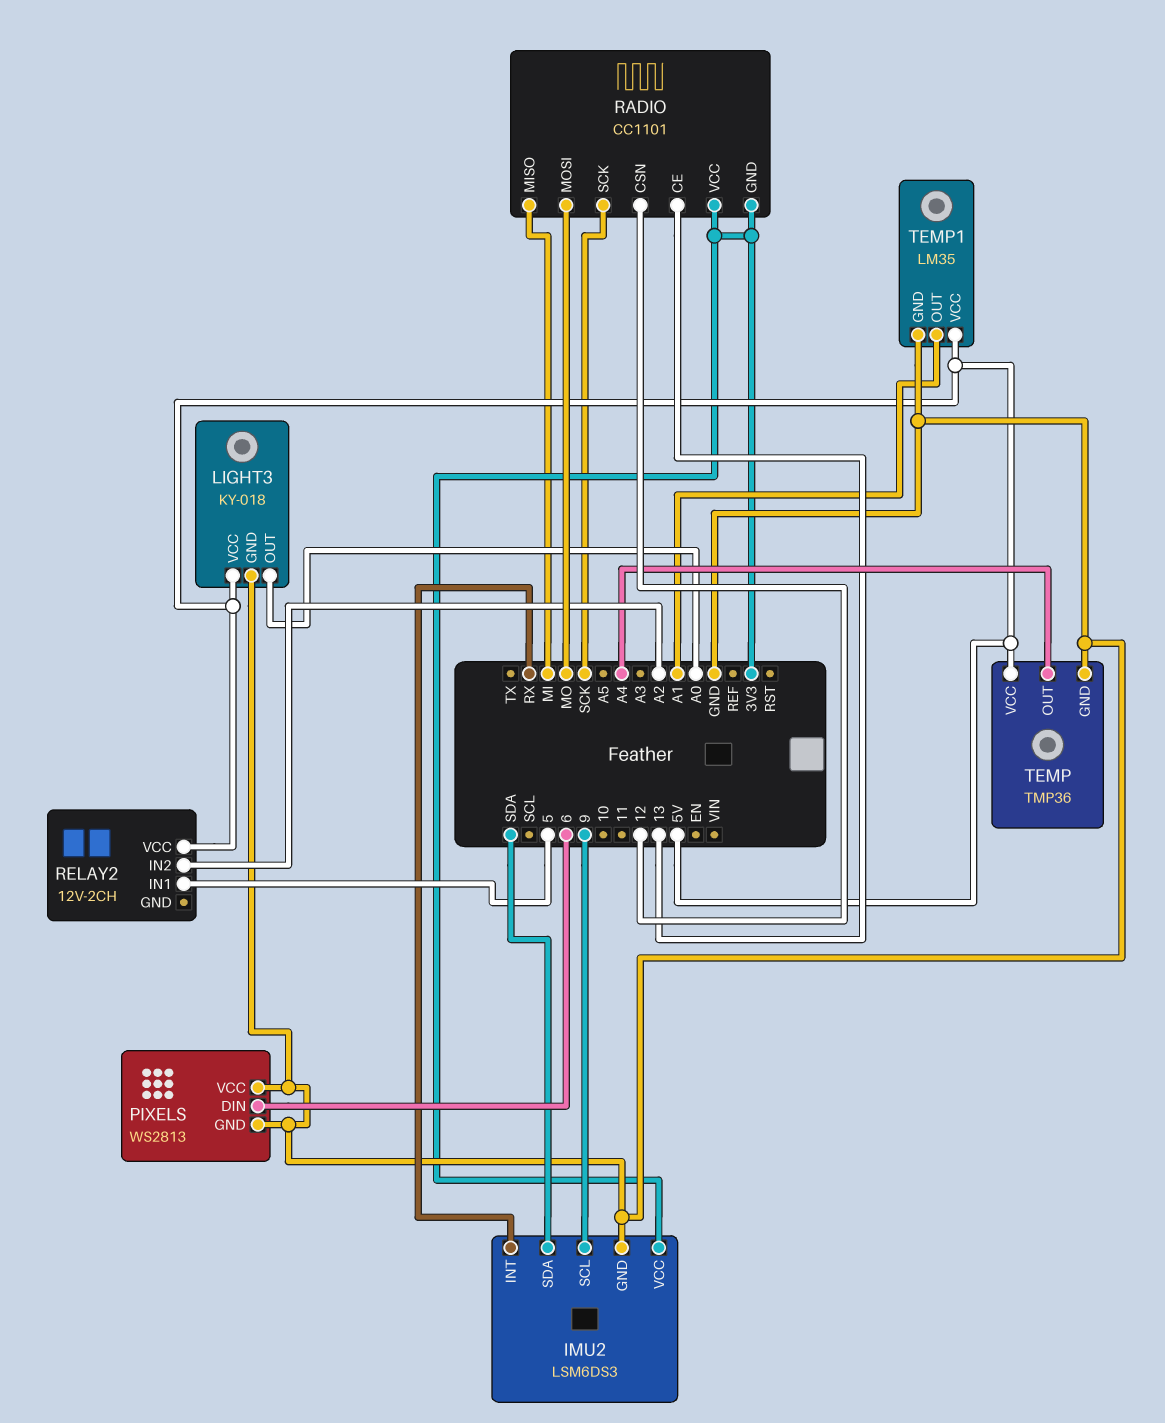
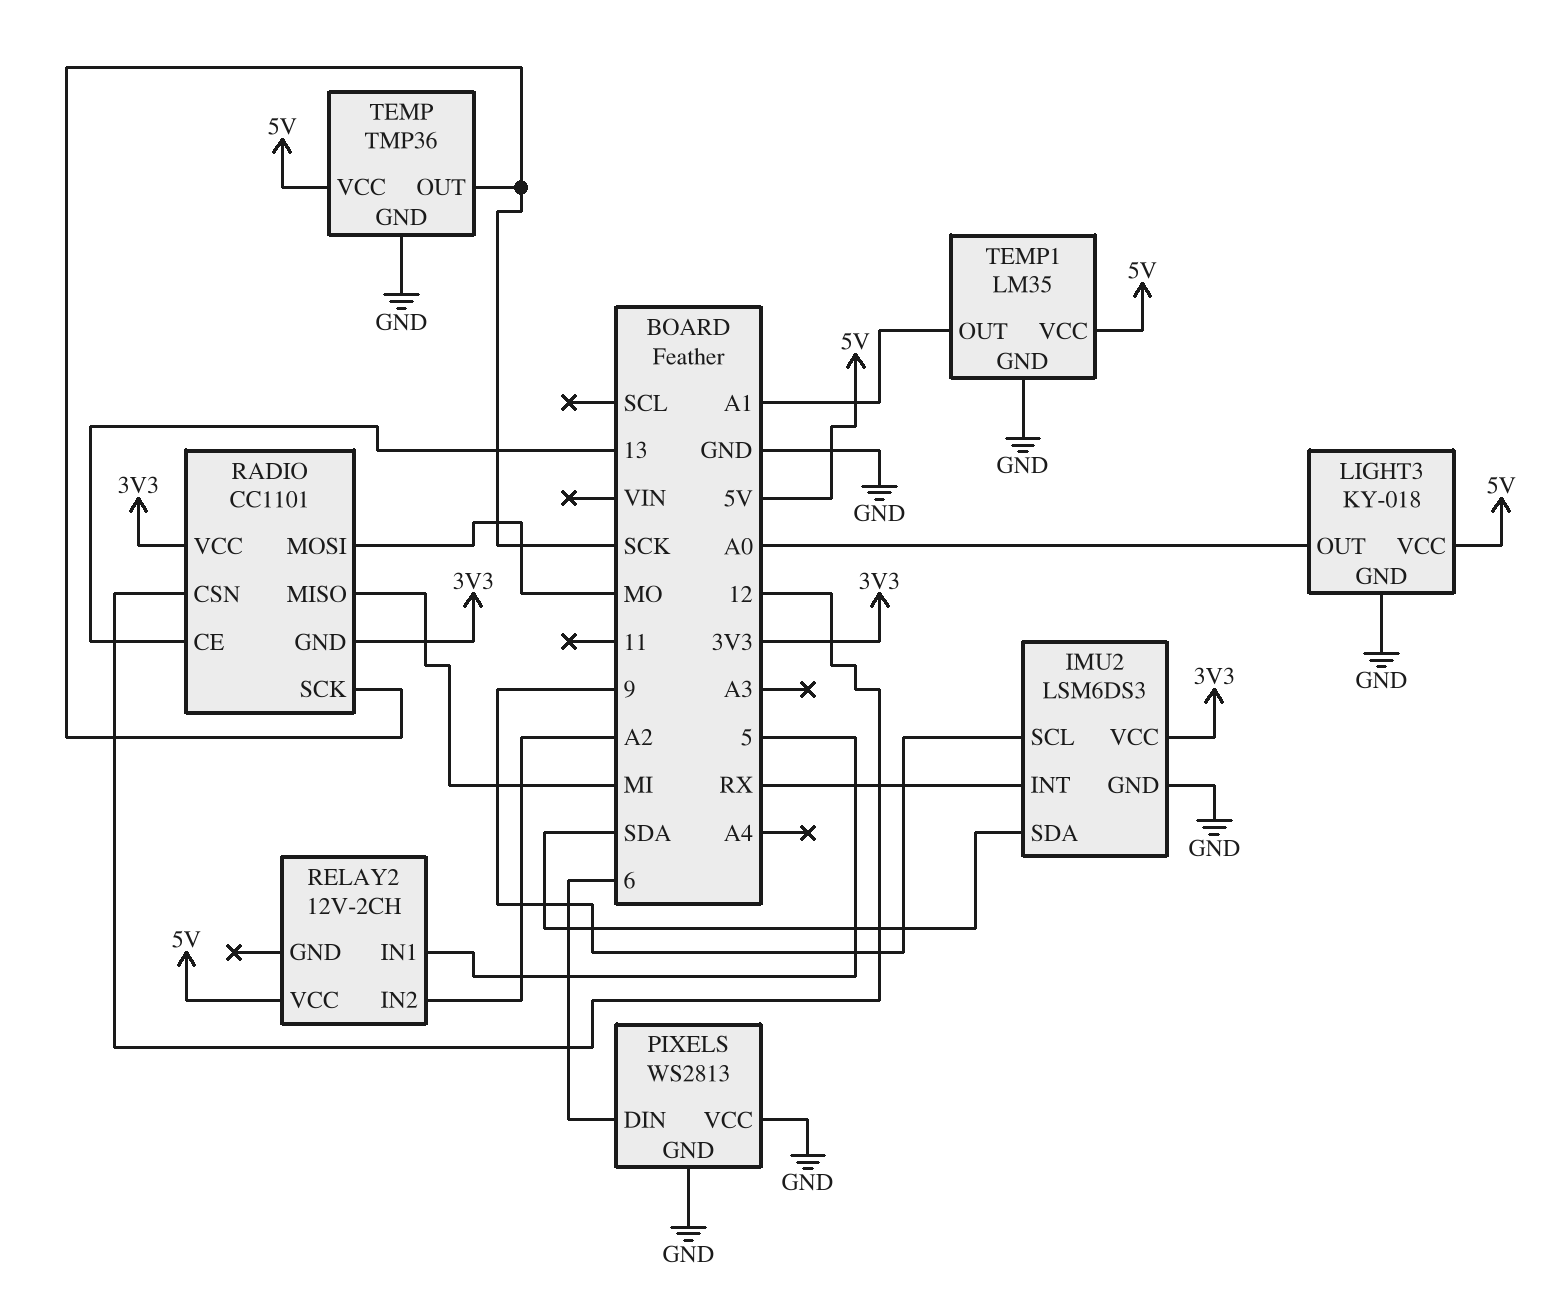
TEMP pin OUT: A4 -> SCK

